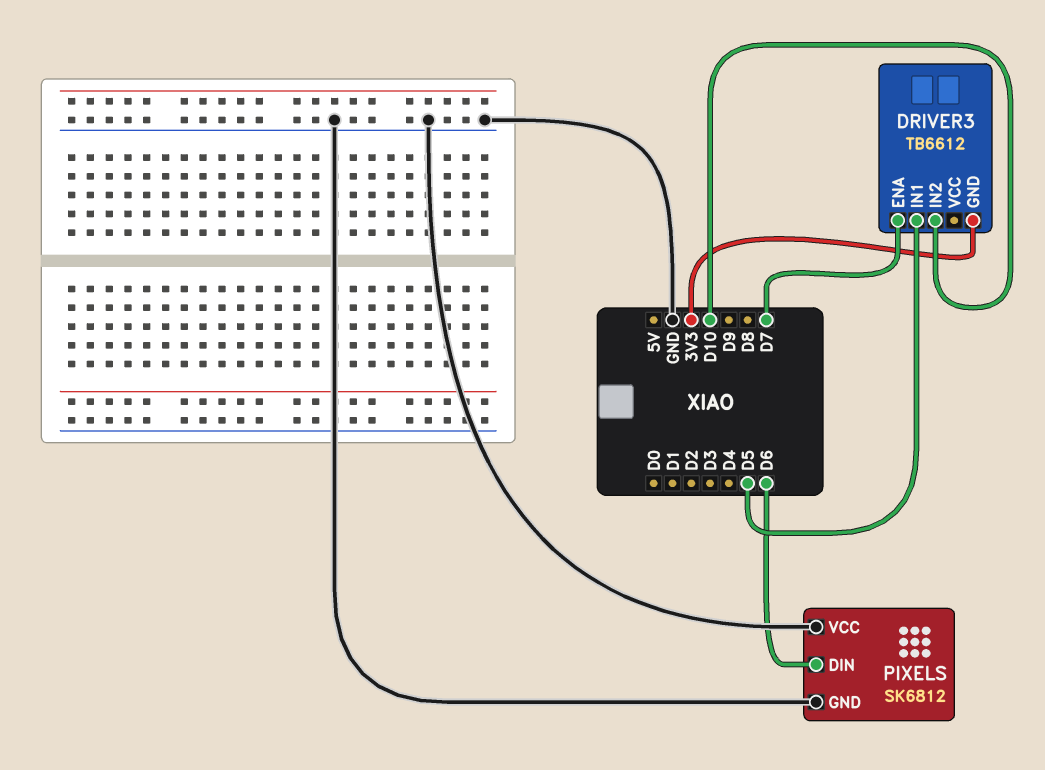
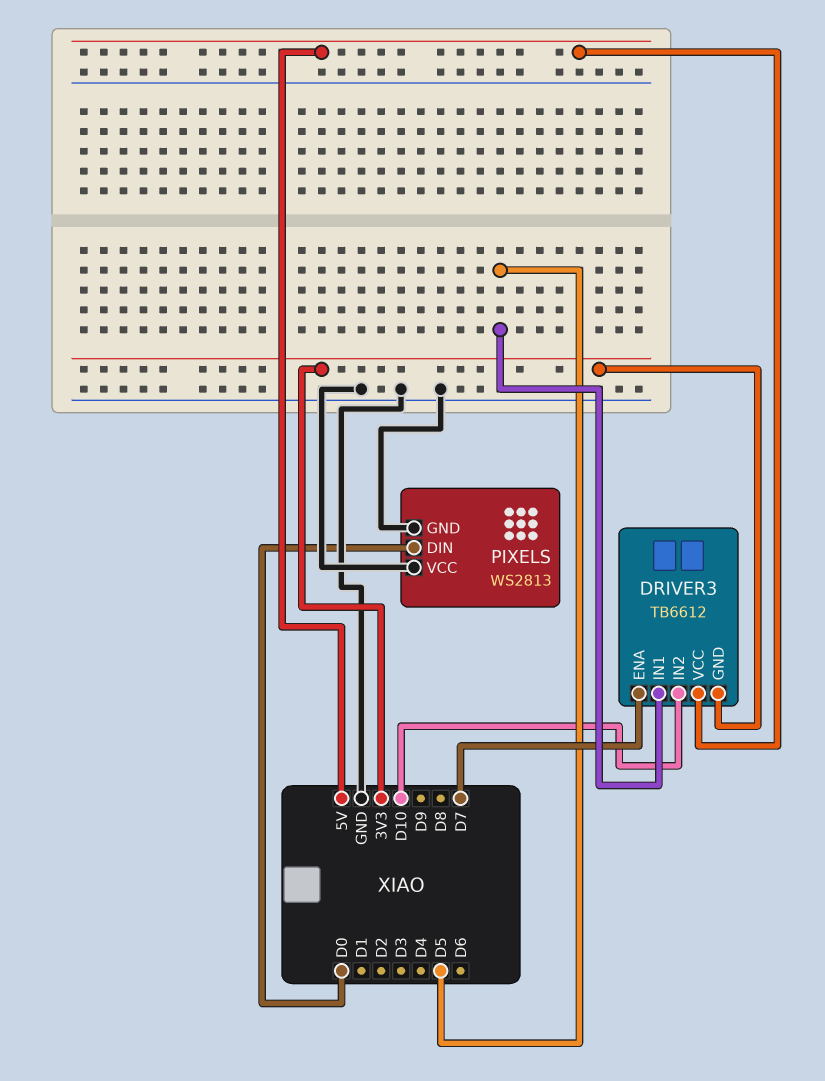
DRIVER3 pin VCC: none -> 5V
PIXELS: SK6812 -> WS2813
PIXELS pin DIN: D6 -> D0

